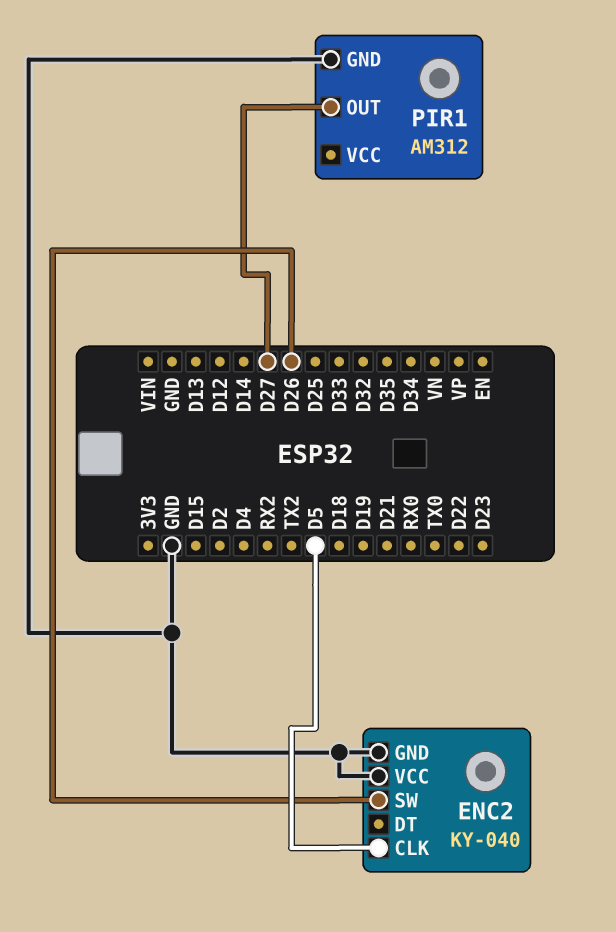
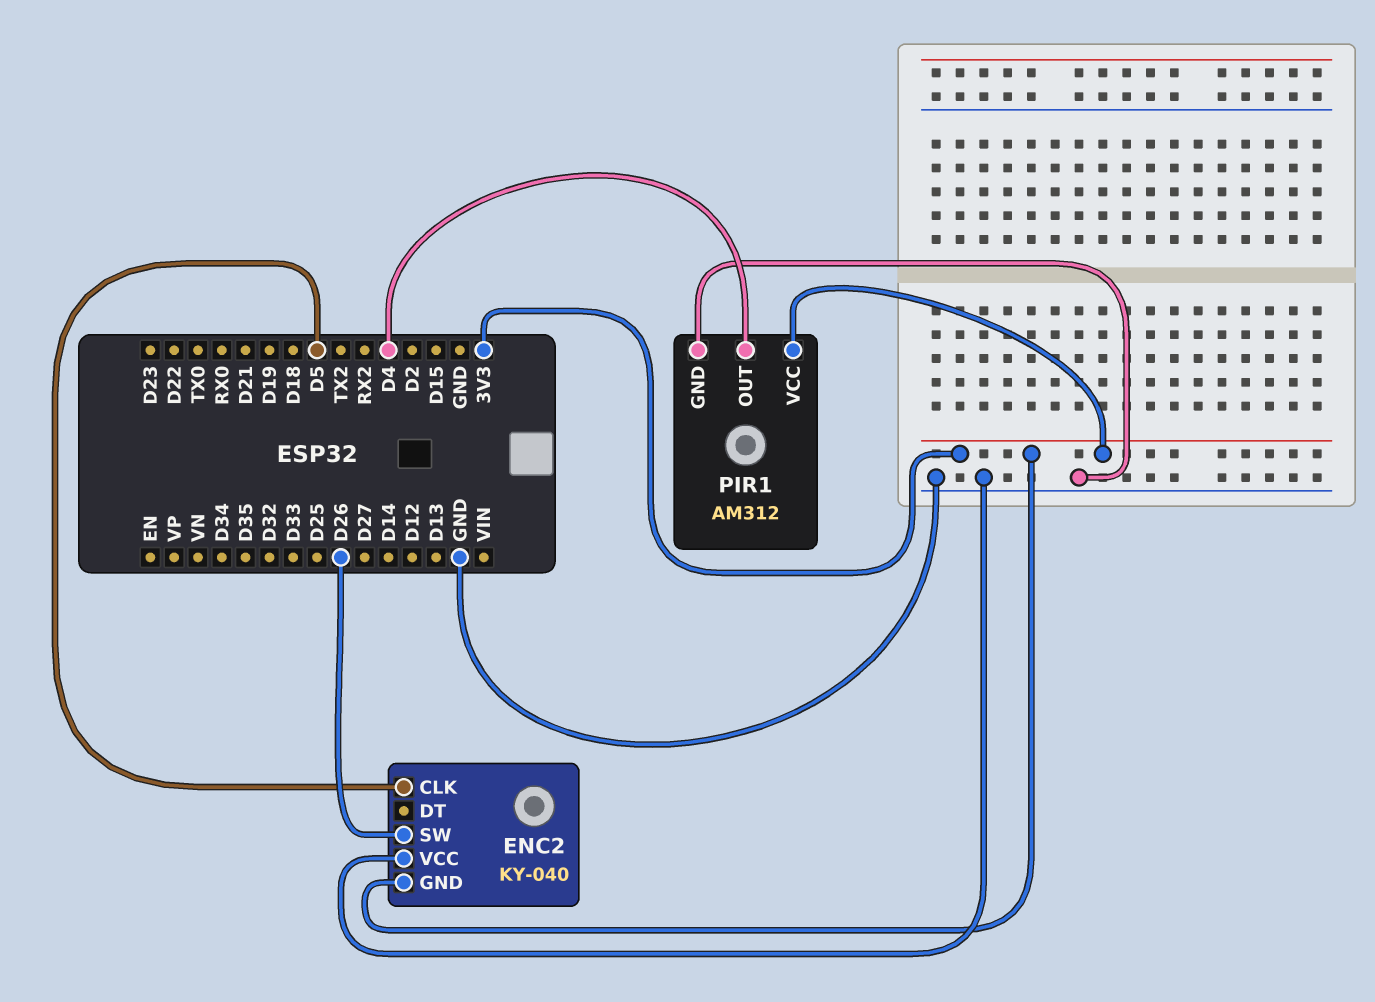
ENC2 pin GND: GND -> 3V3
PIR1 pin OUT: D27 -> D4
PIR1 pin VCC: none -> 3V3

